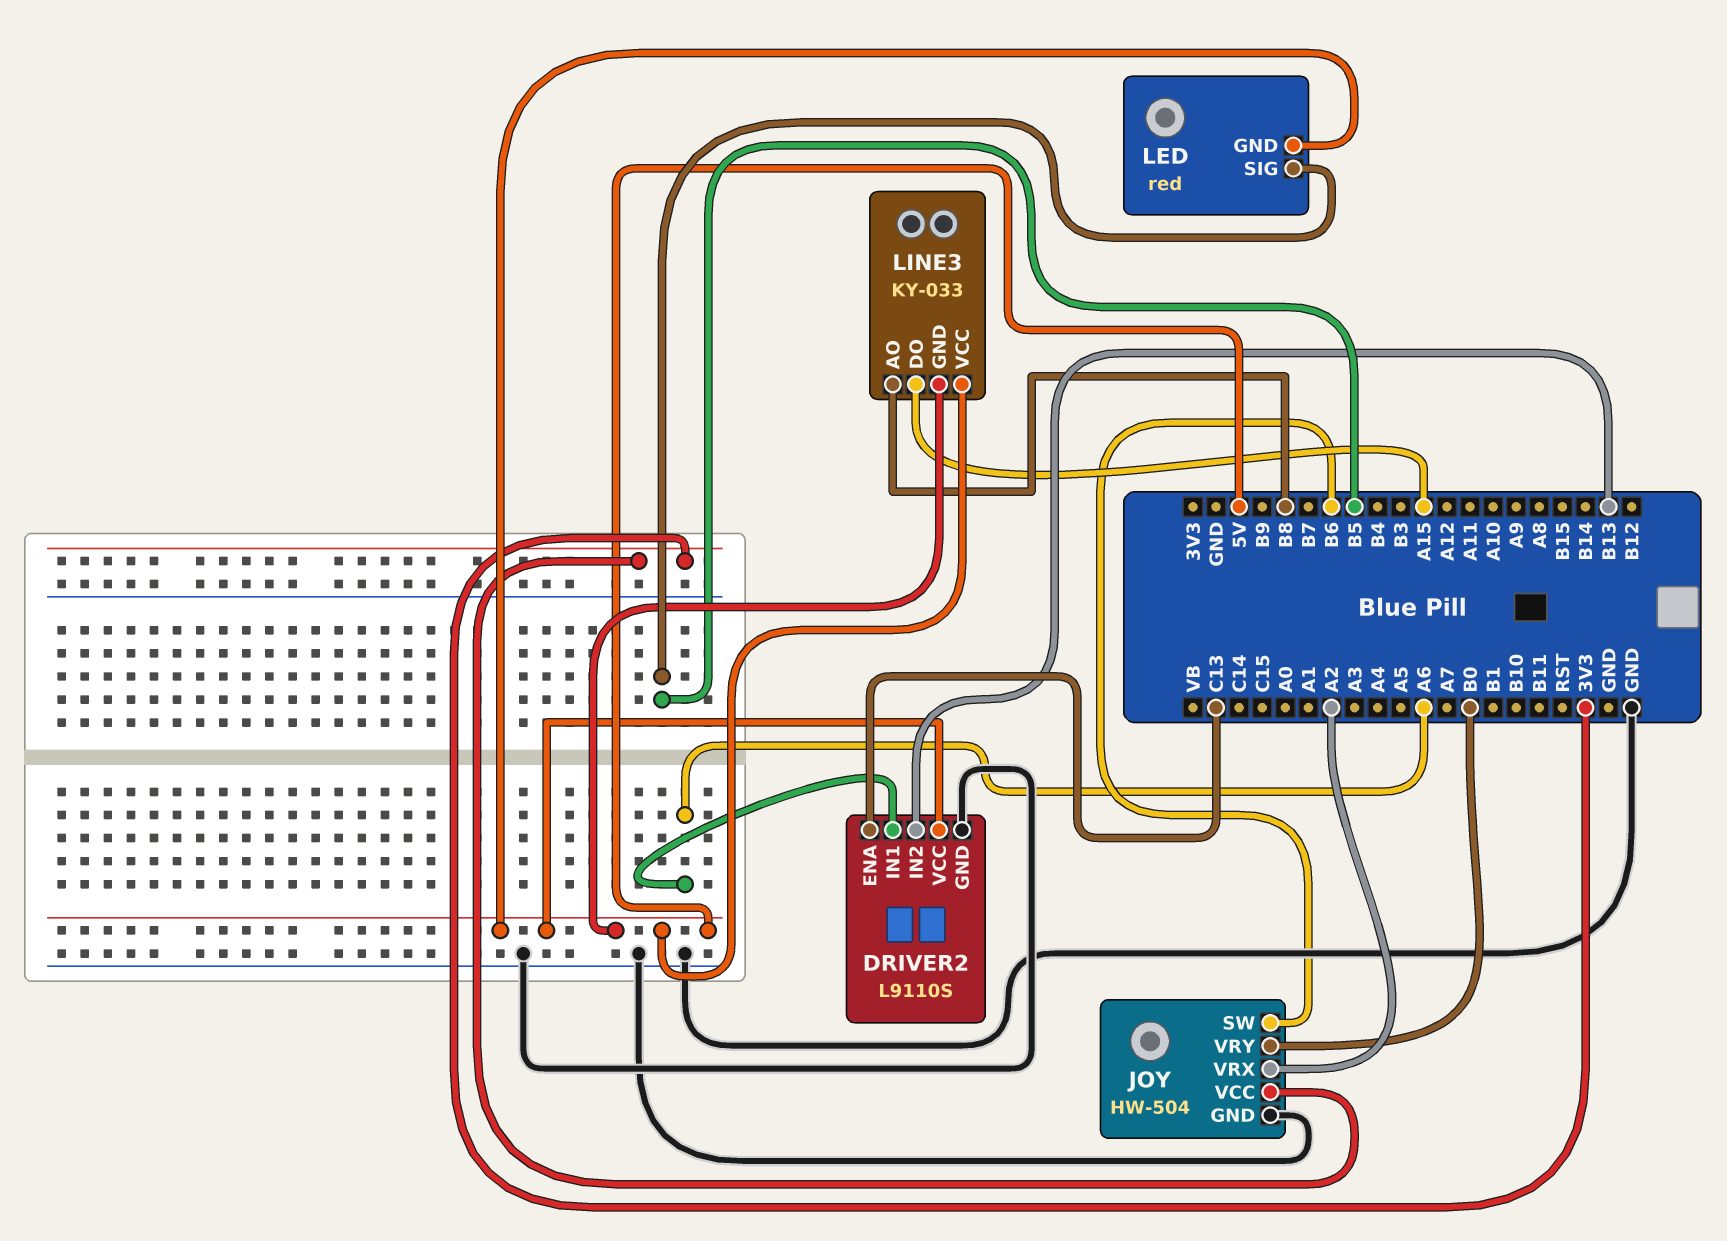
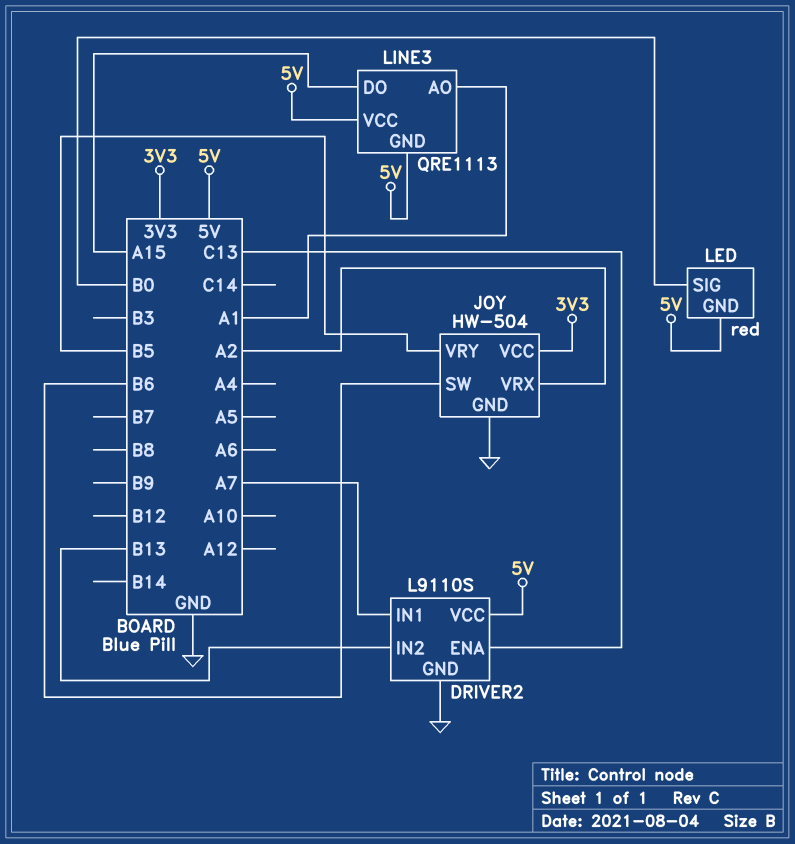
DRIVER2 pin IN1: A6 -> A7
JOY pin VRY: B0 -> B5
LED pin SIG: B5 -> B0
LINE3: KY-033 -> QRE1113
LINE3 pin AO: B8 -> A1

